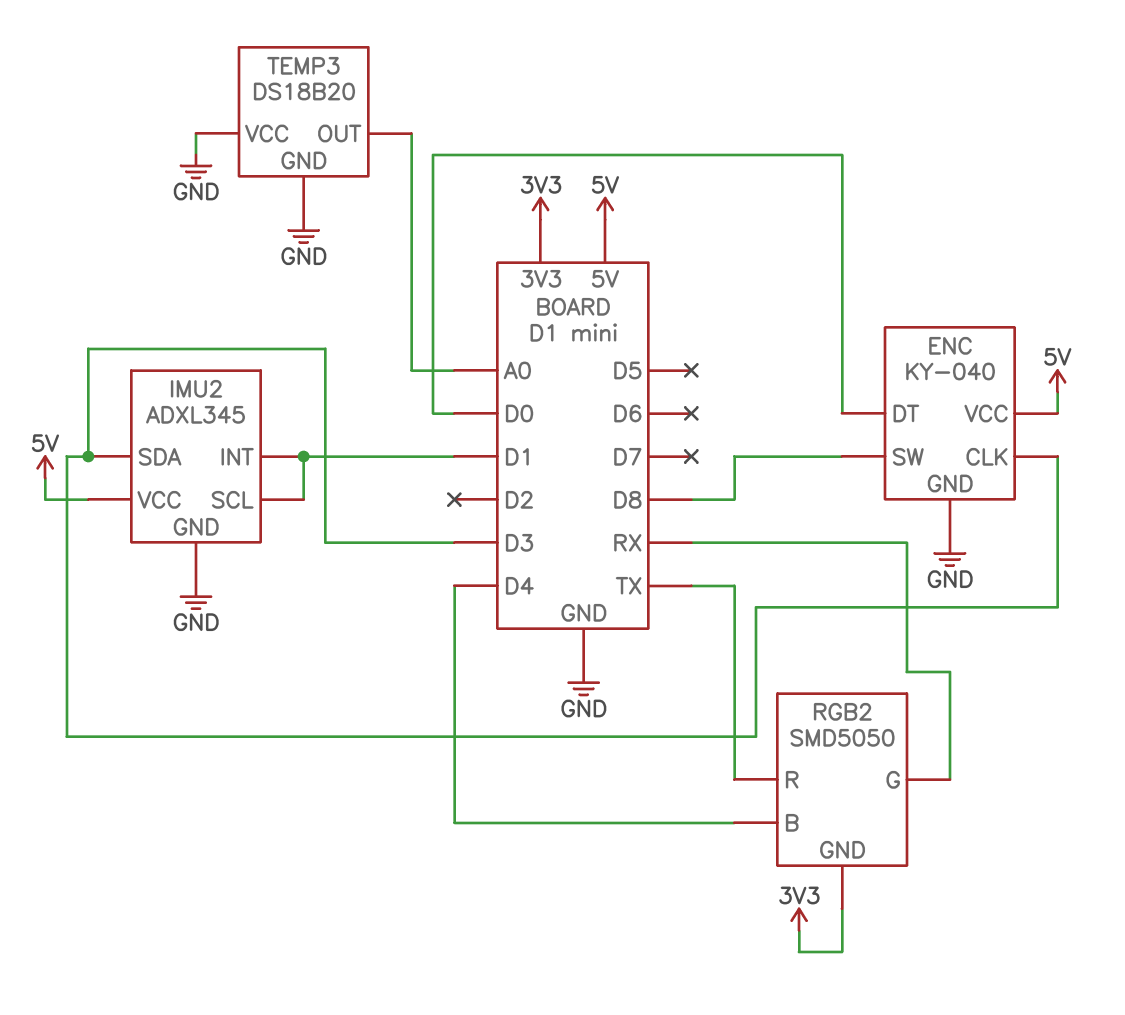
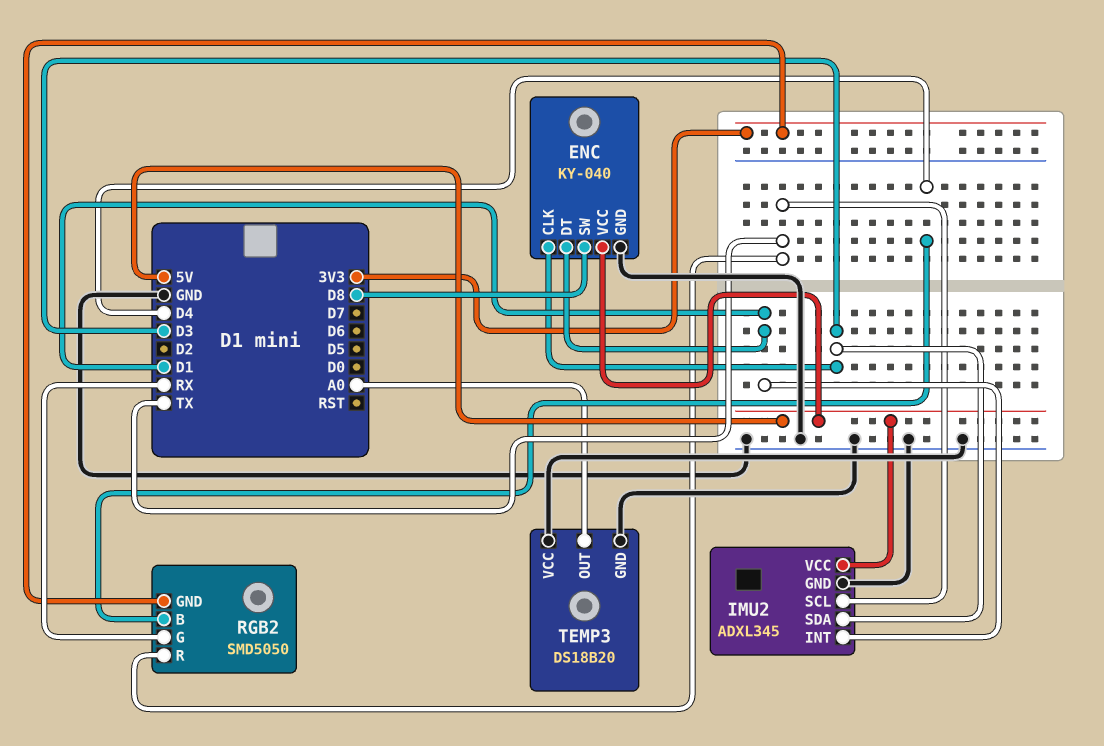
ENC pin DT: D0 -> D1
IMU2 pin SCL: D1 -> TX

